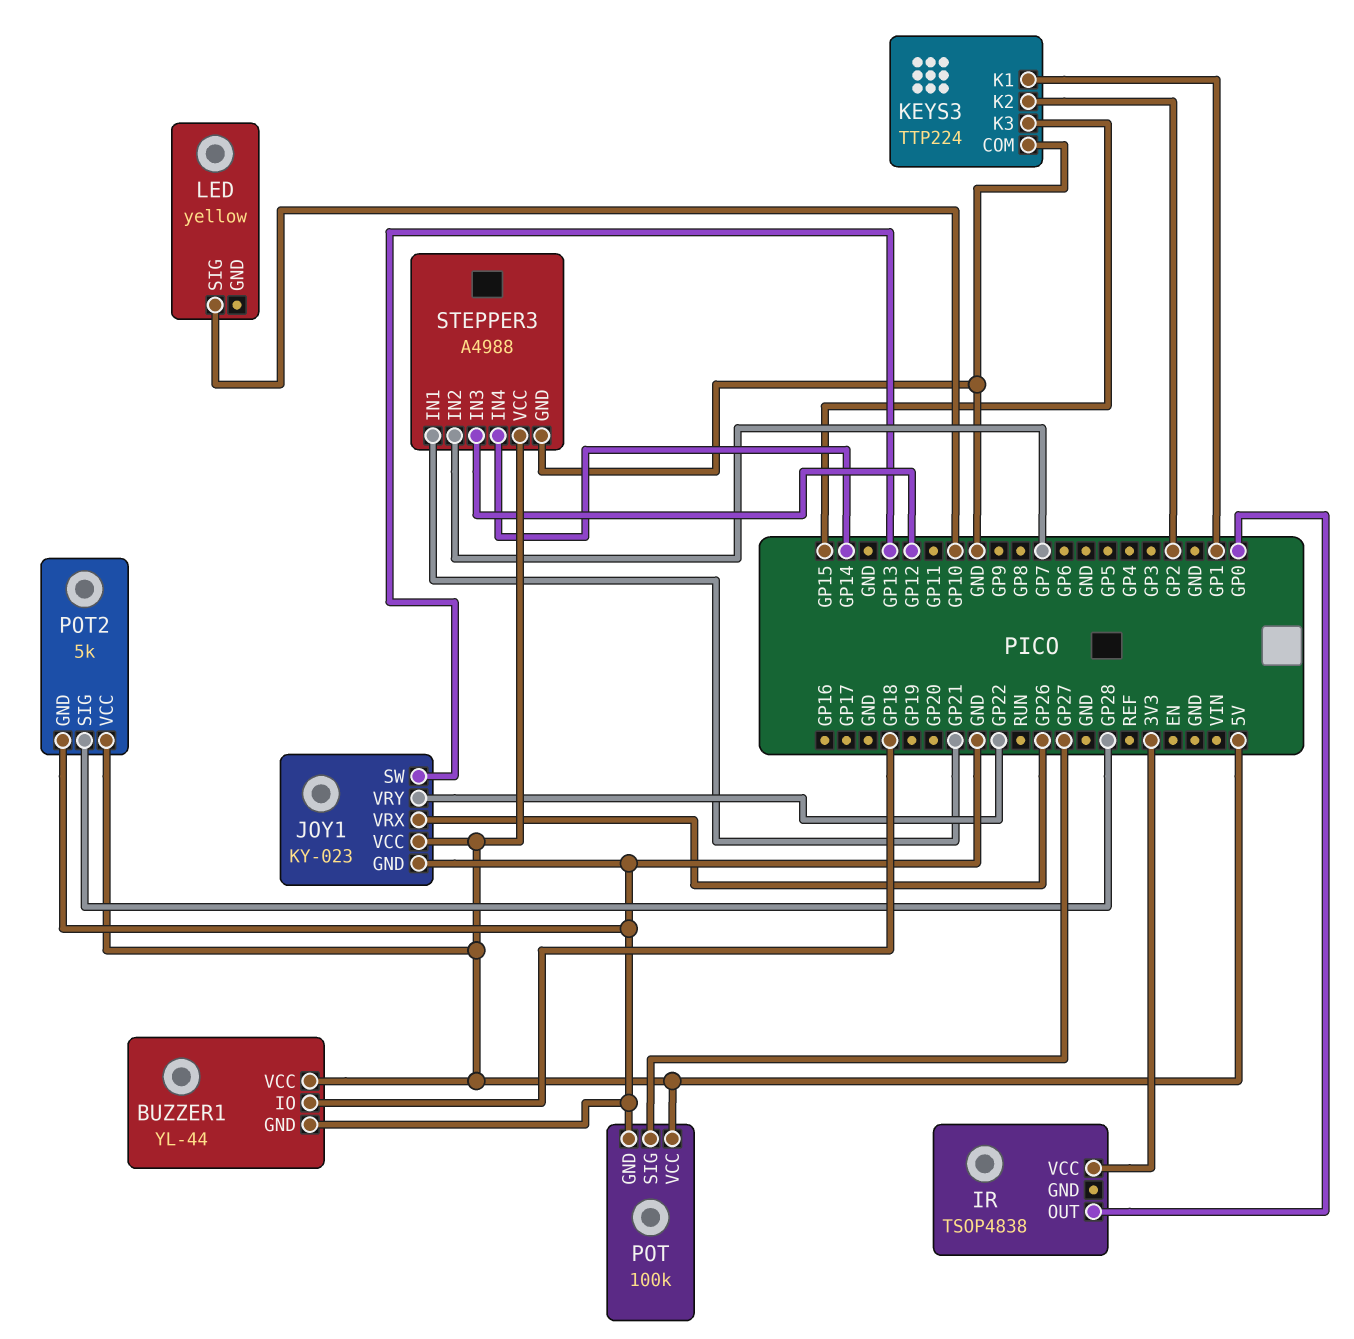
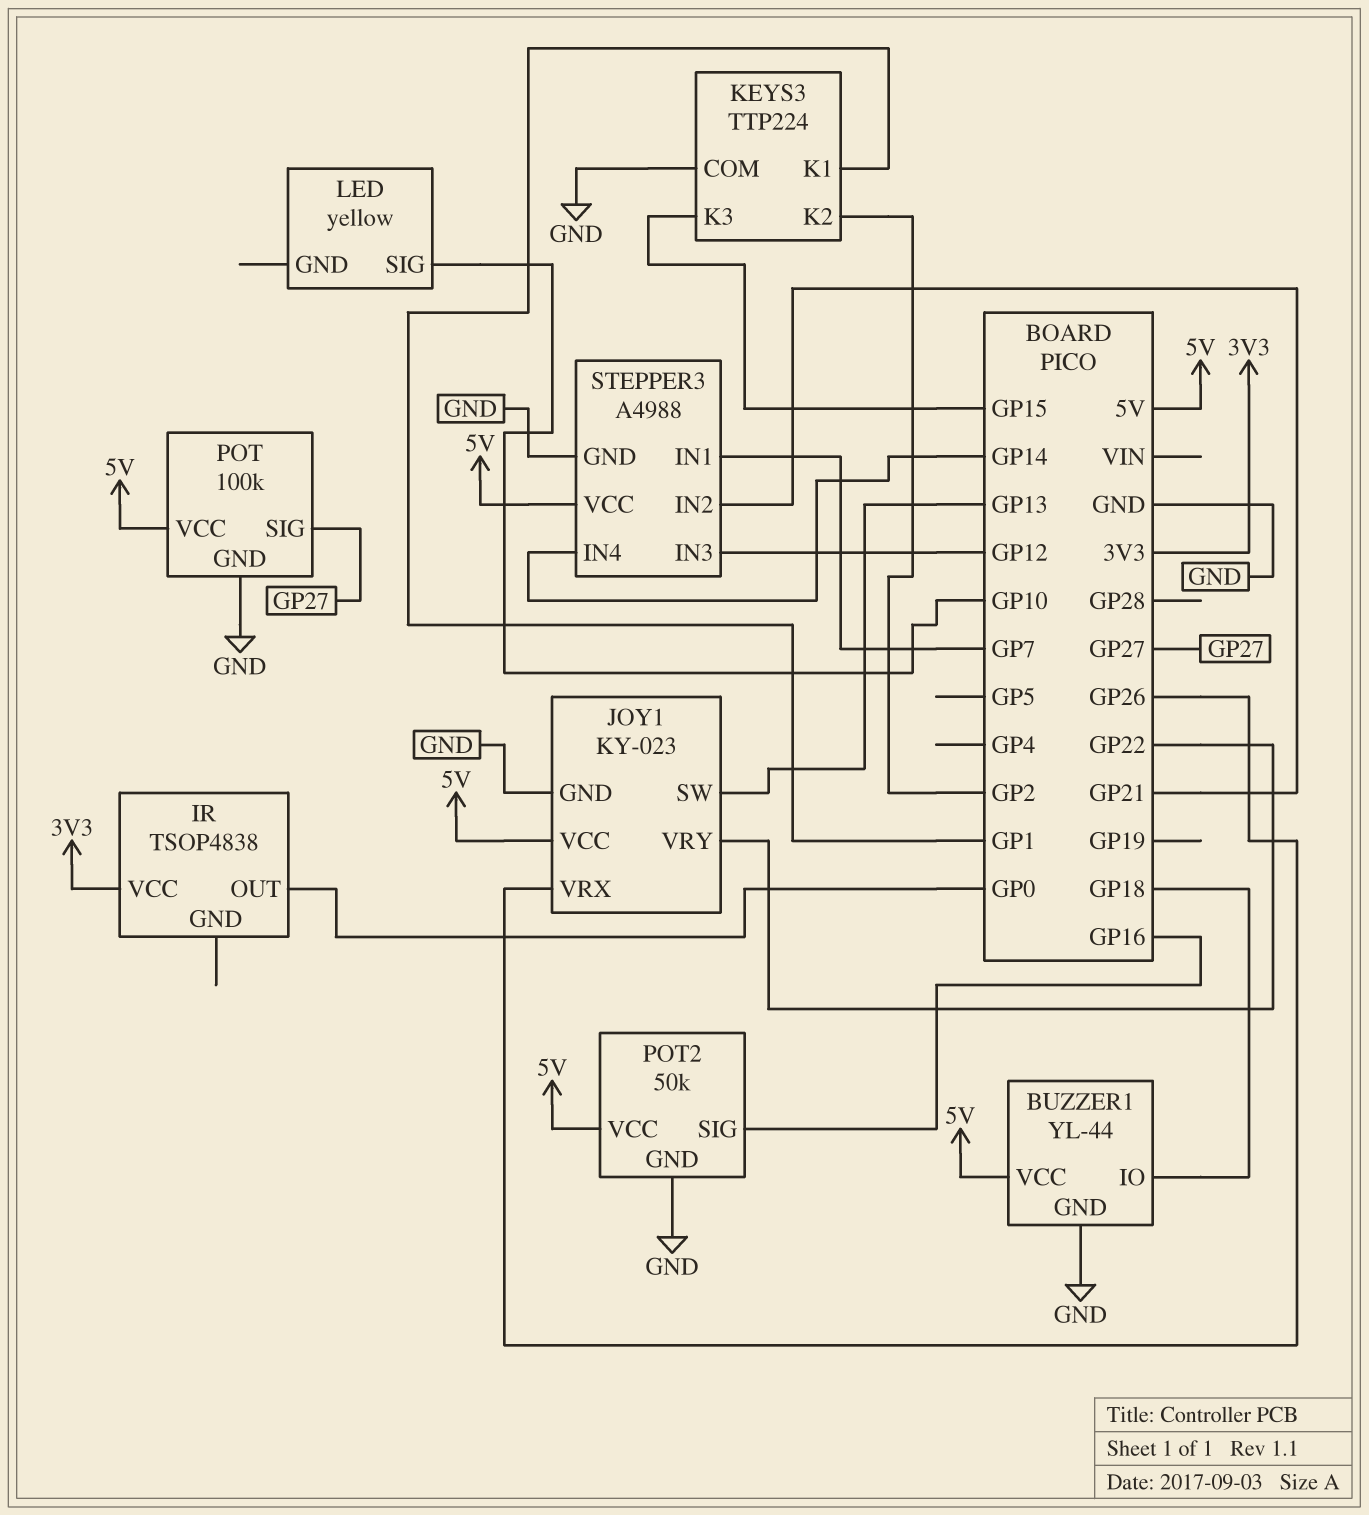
POT2: 5k -> 50k
POT2 pin SIG: GP28 -> GP16
STEPPER3 pin IN1: GP21 -> GP7
STEPPER3 pin IN2: GP7 -> GP21

